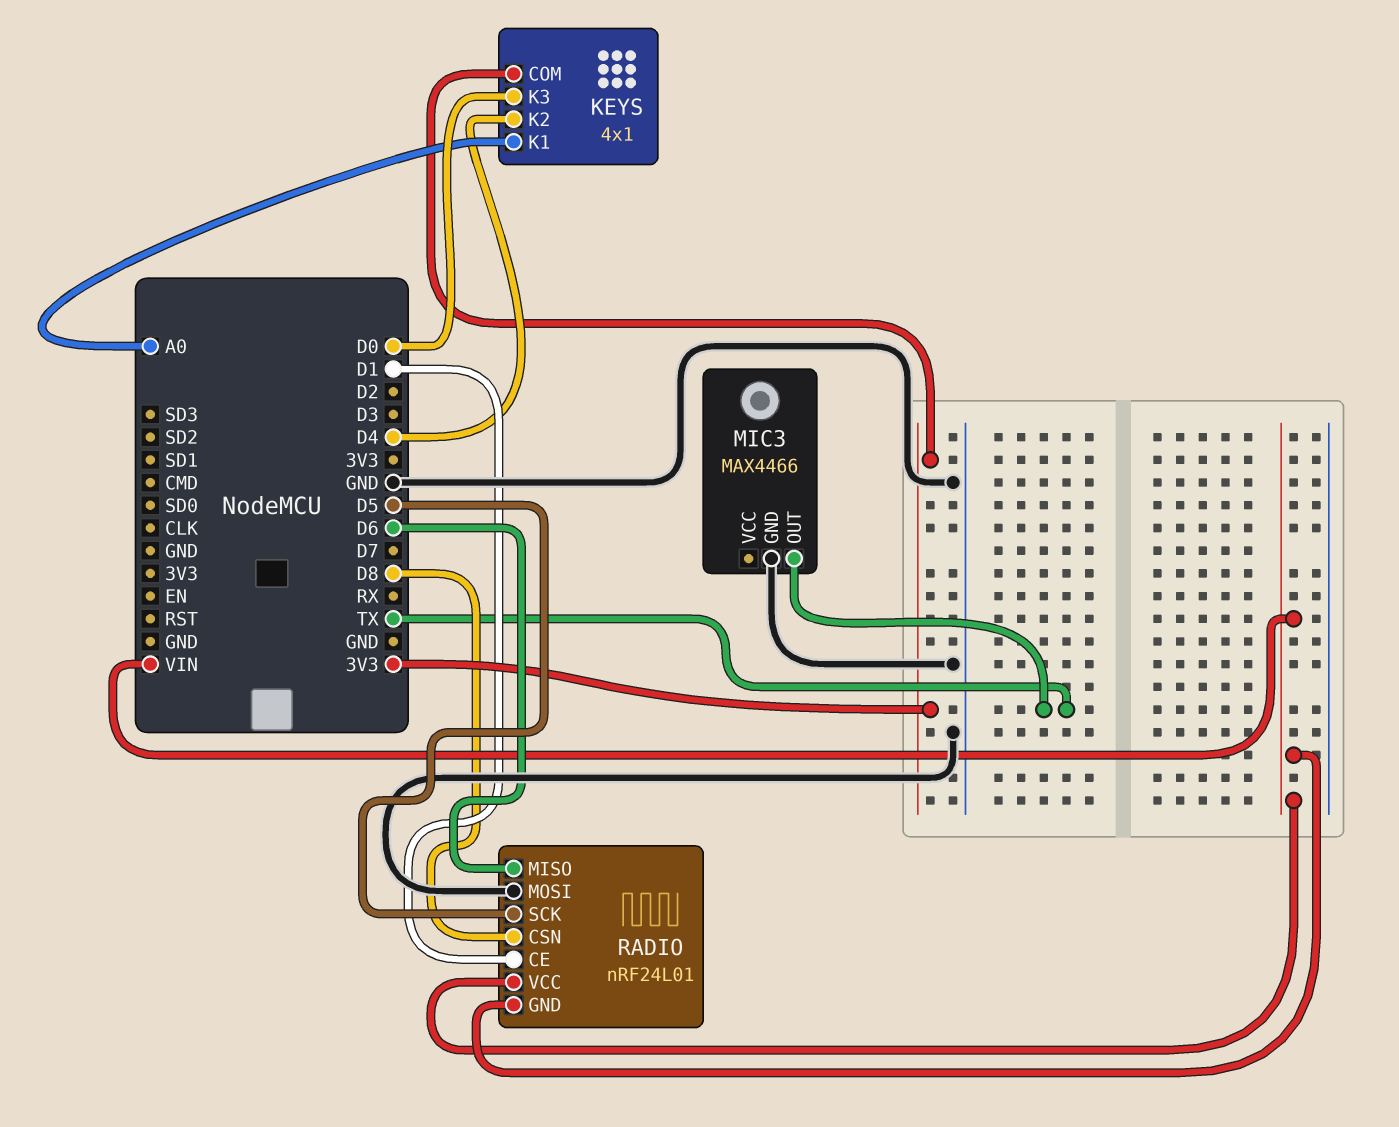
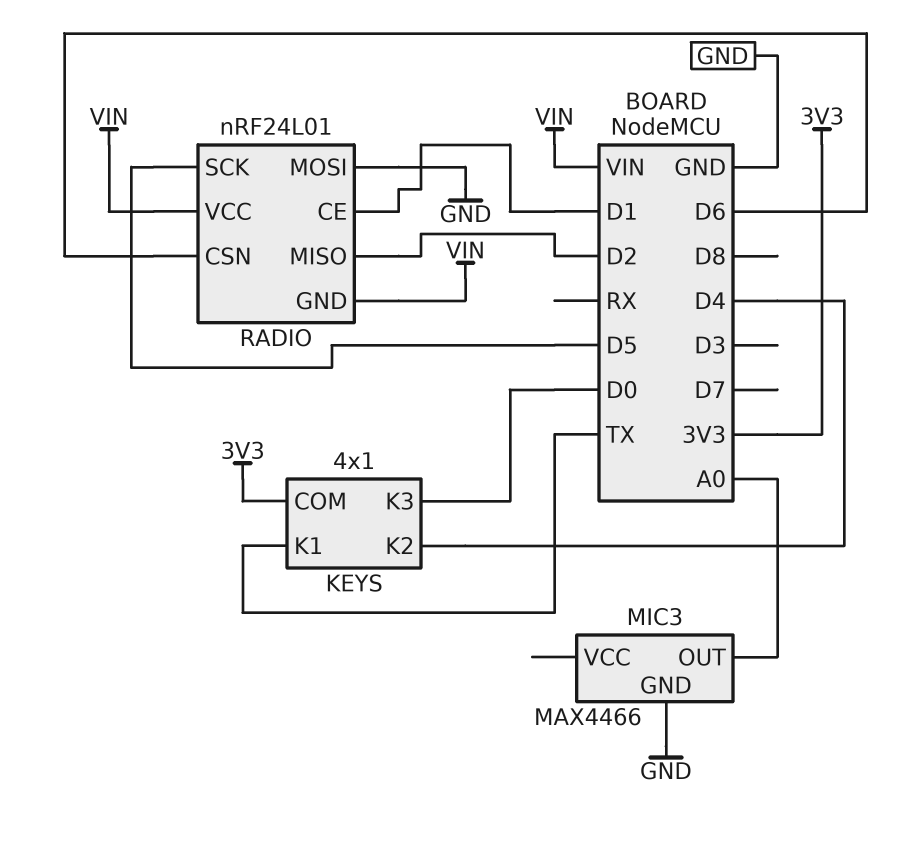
KEYS pin K1: A0 -> TX
MIC3 pin OUT: TX -> A0
RADIO pin CSN: D8 -> D6
RADIO pin MISO: D6 -> D2

